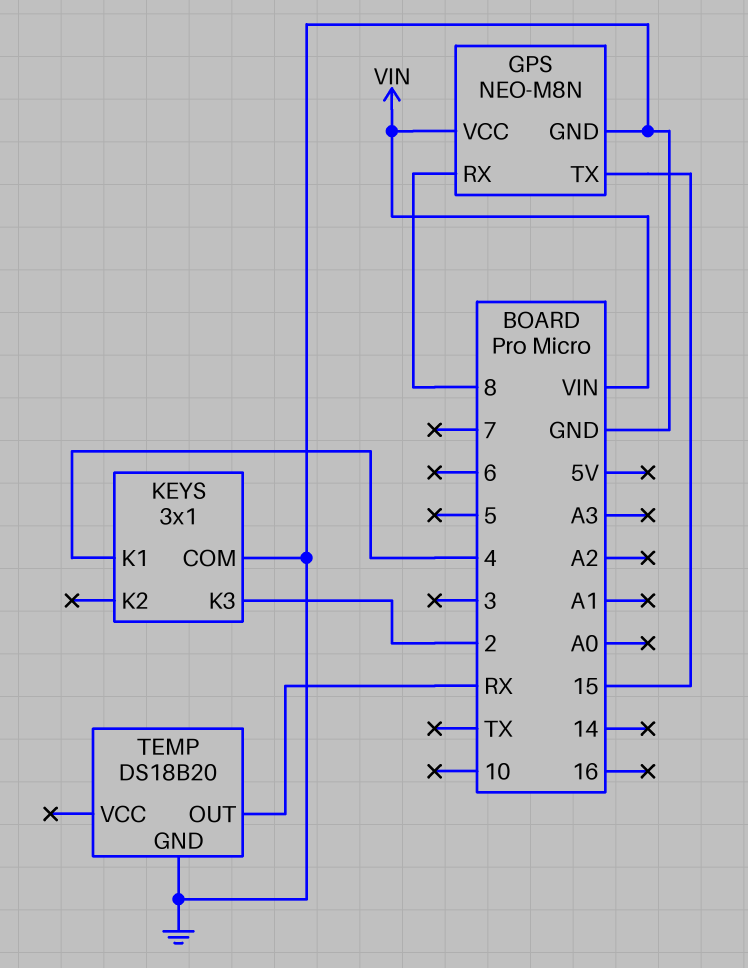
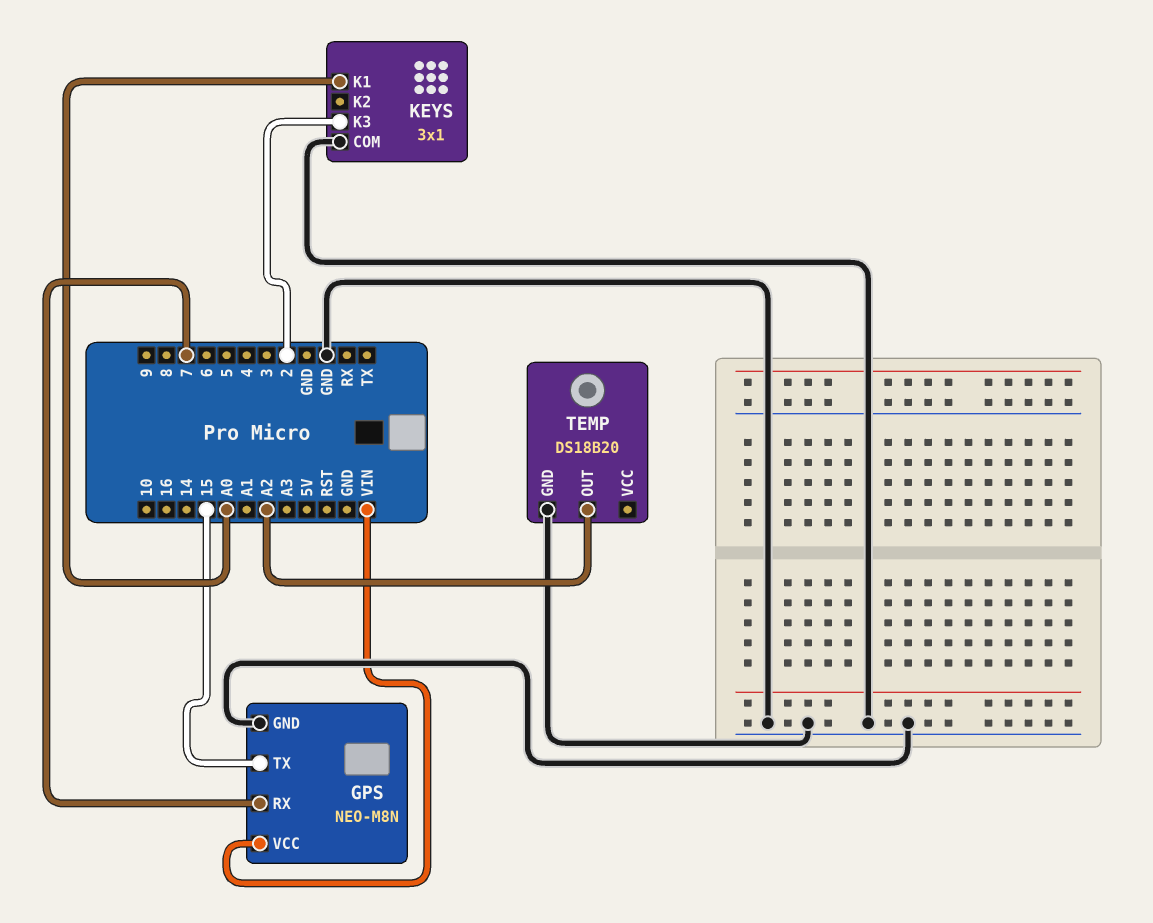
GPS pin RX: 8 -> 7
KEYS pin K1: 4 -> A0
TEMP pin OUT: RX -> A2

